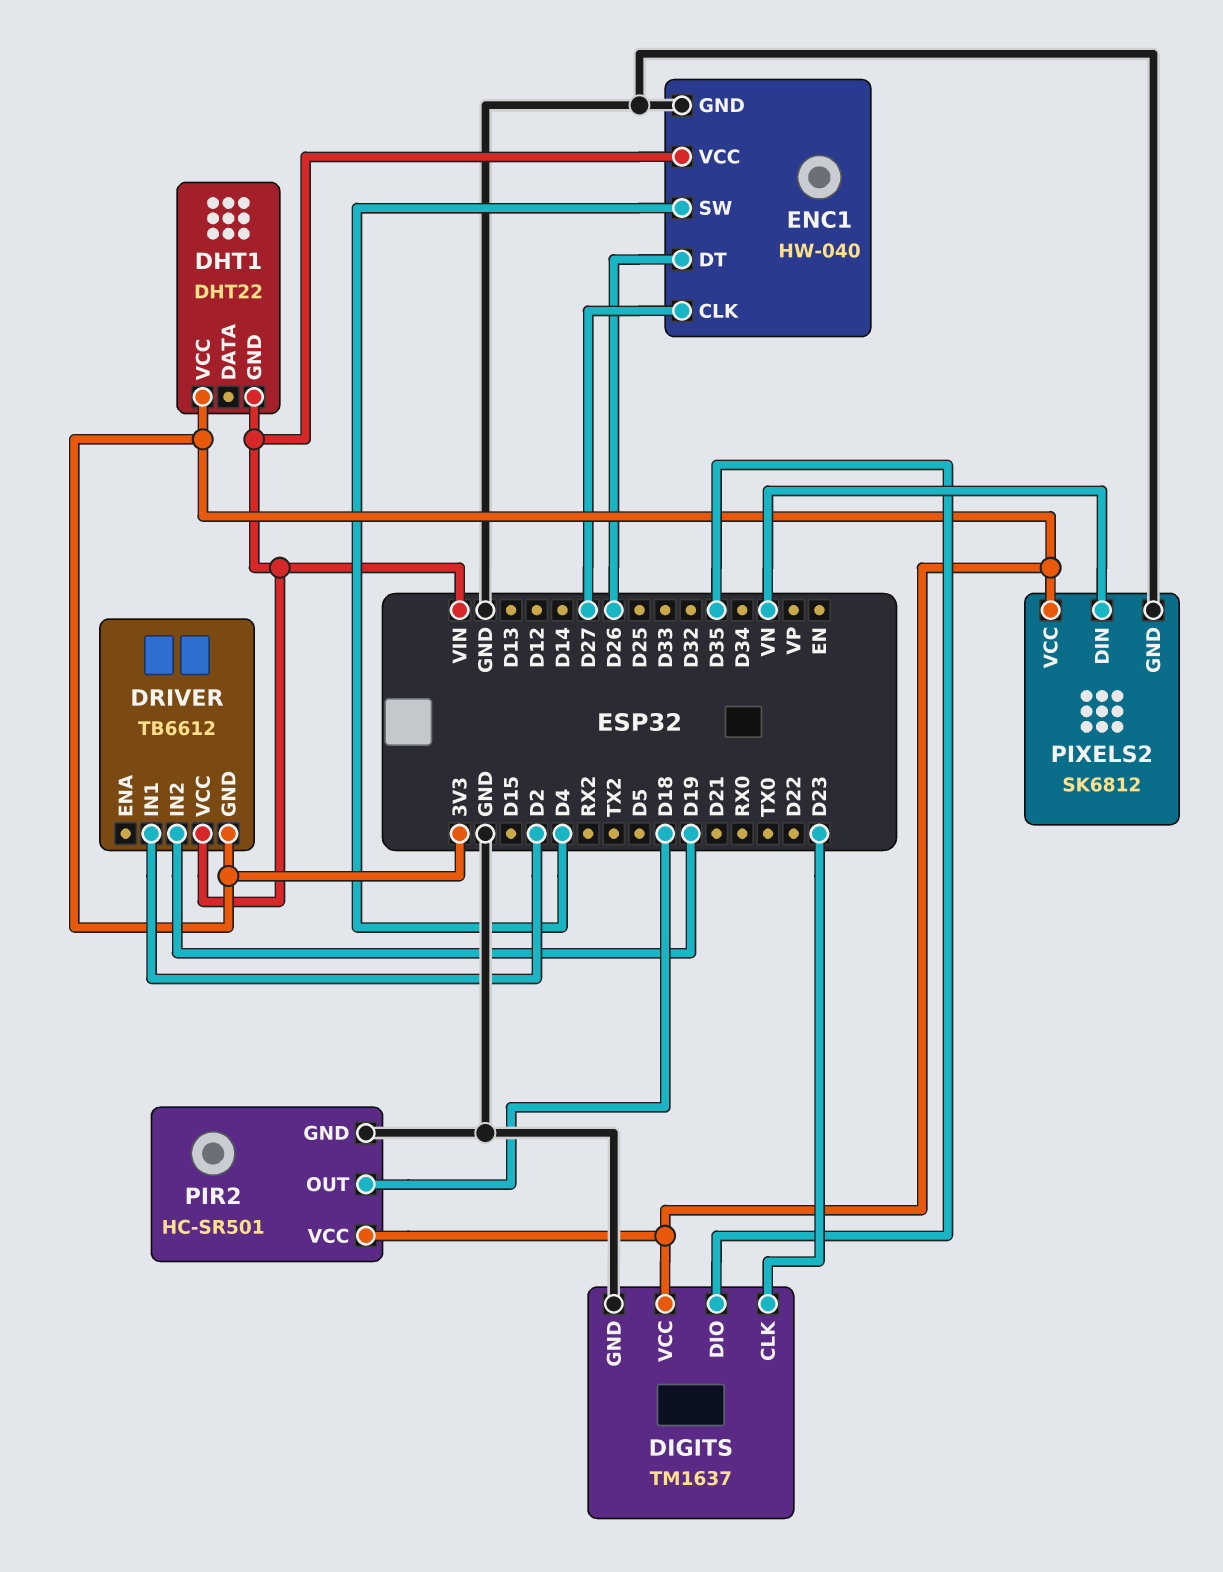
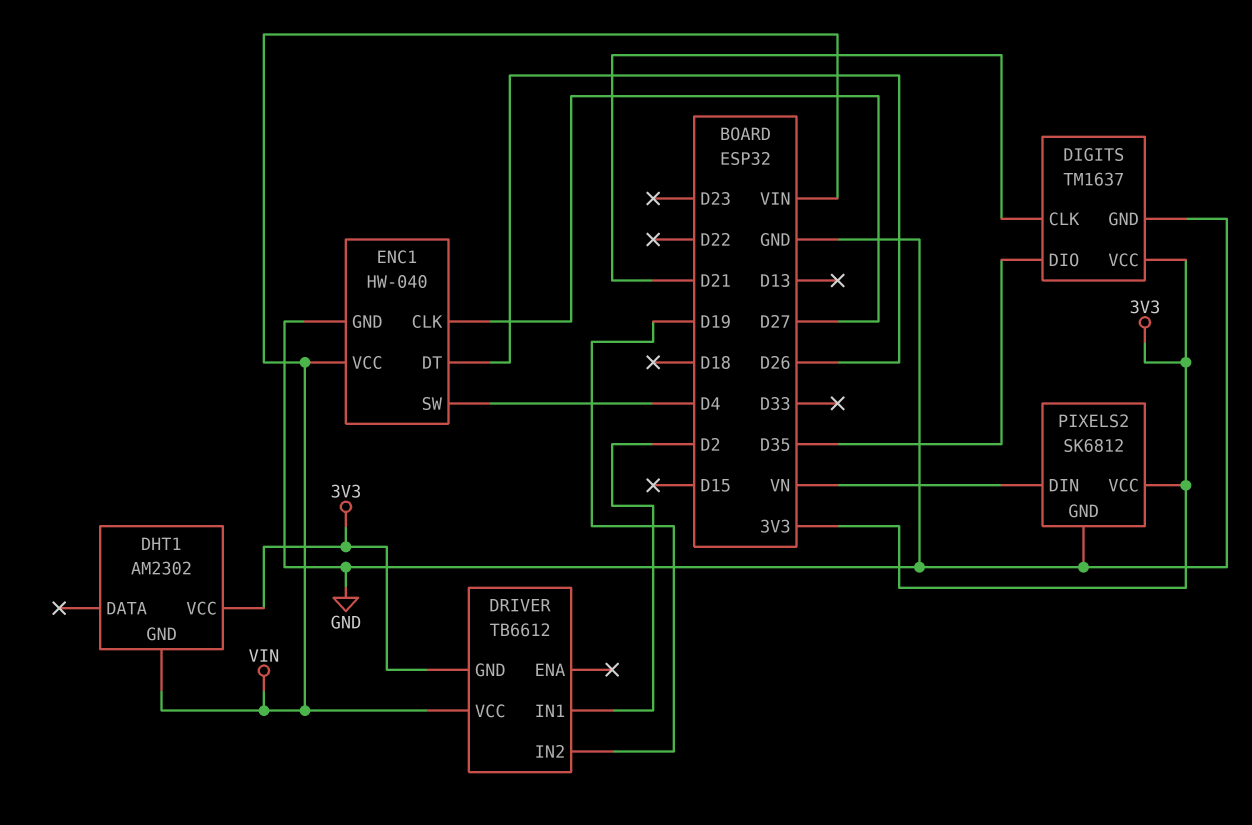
DHT1: DHT22 -> AM2302
DIGITS pin CLK: D23 -> D21
PIR2: HC-SR501 -> none
PIR2 pin GND: GND -> none
PIR2 pin OUT: D18 -> none
PIR2 pin VCC: 3V3 -> none

